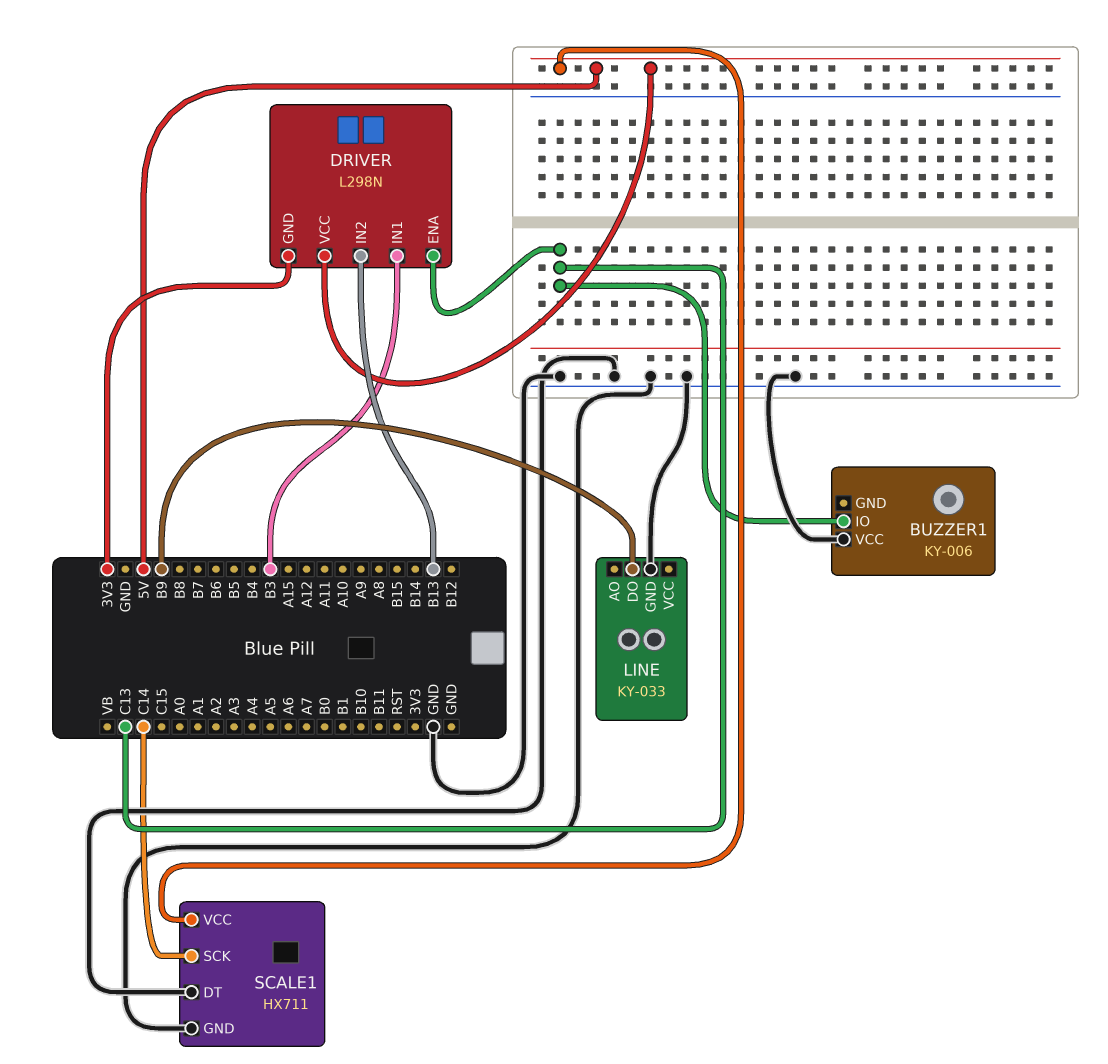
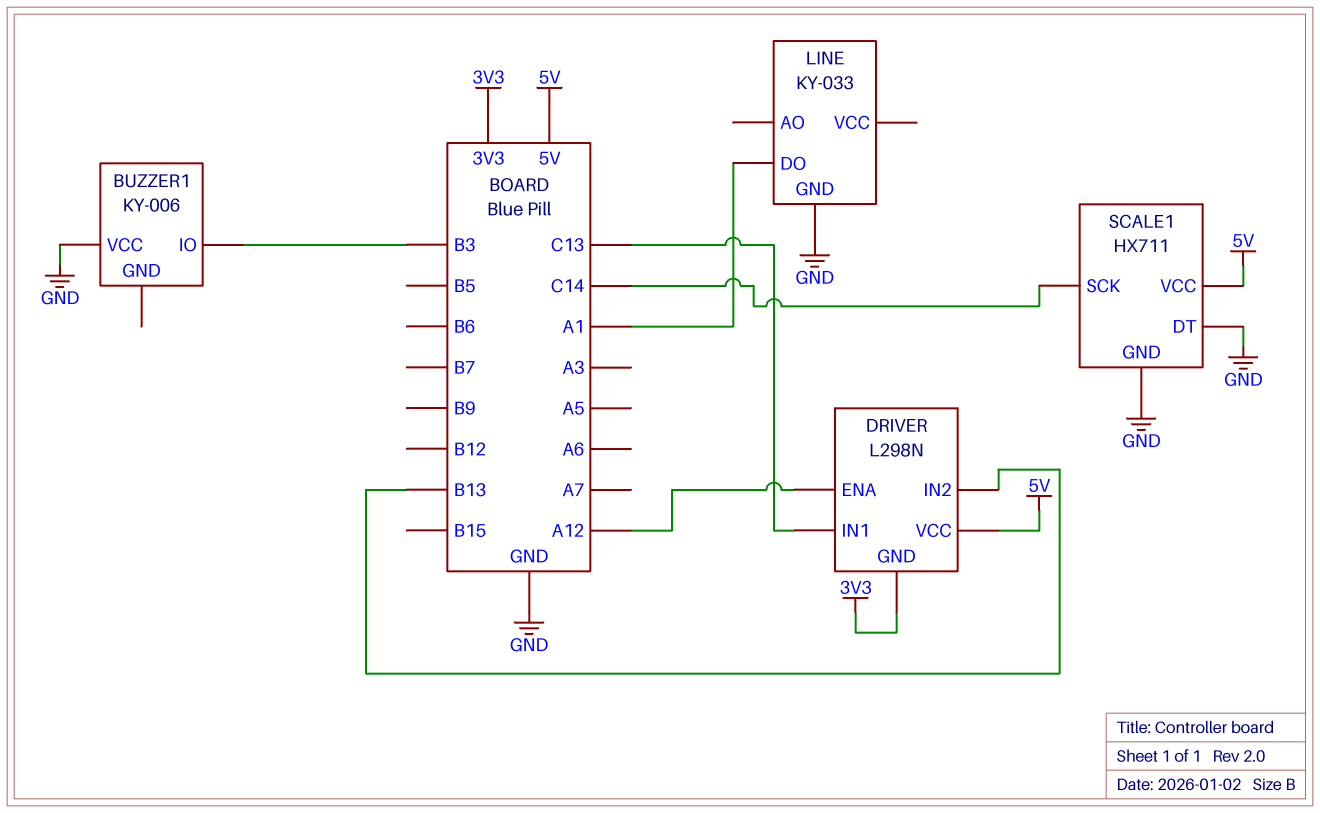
BUZZER1 pin IO: C13 -> B3
DRIVER pin ENA: C13 -> A12
DRIVER pin IN1: B3 -> C13
LINE pin DO: B9 -> A1

